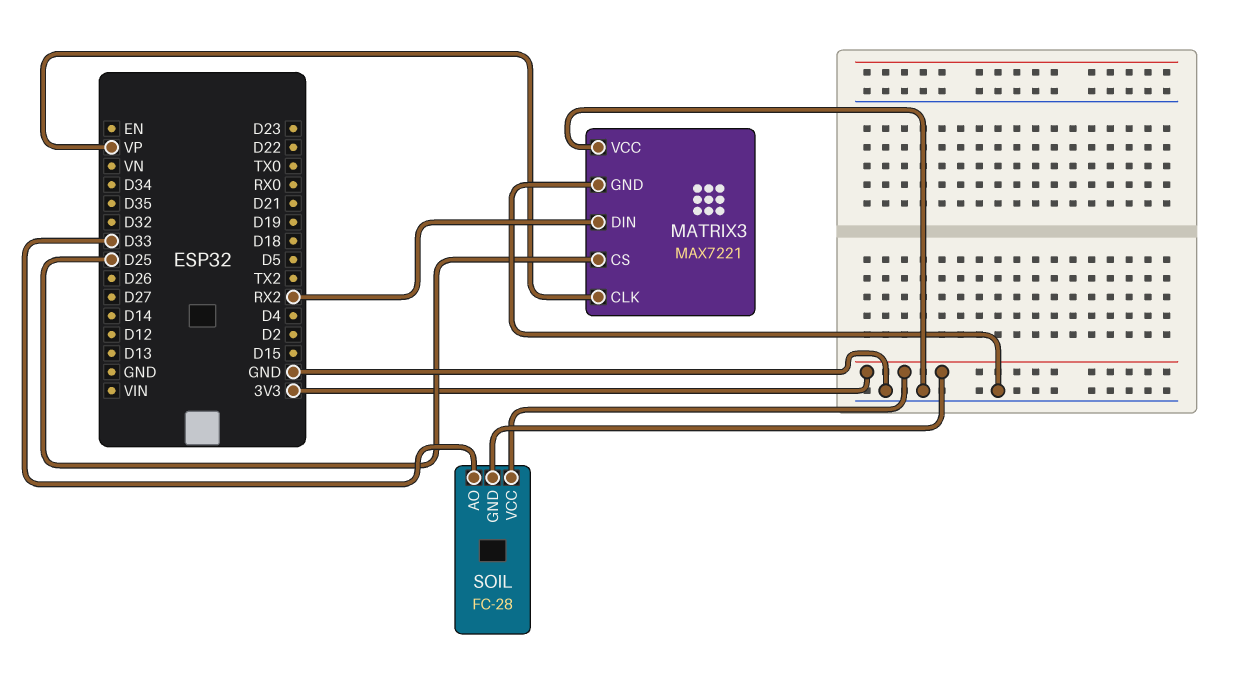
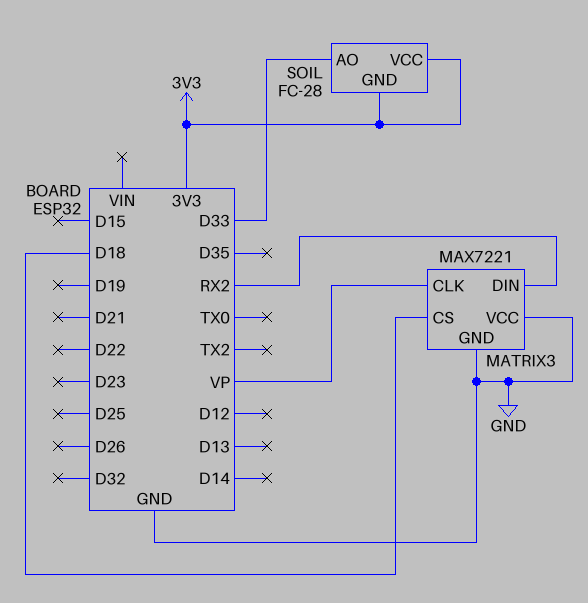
MATRIX3 pin CS: D25 -> D18

